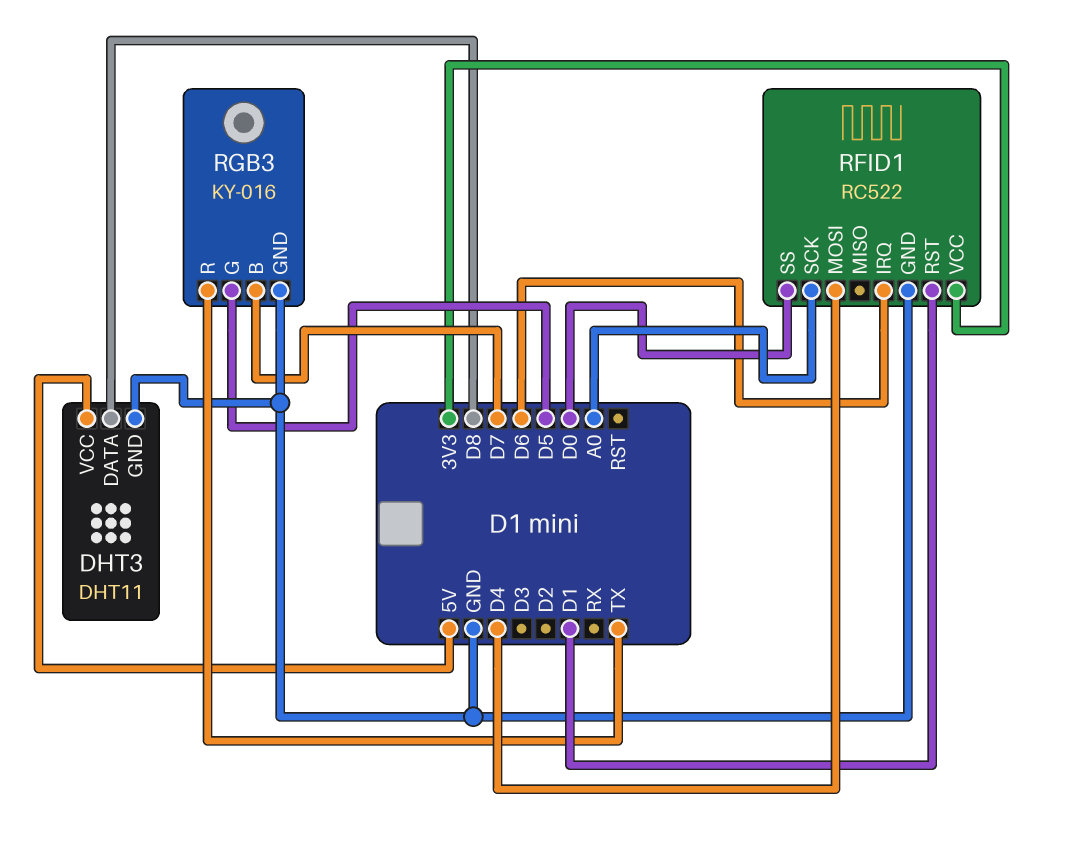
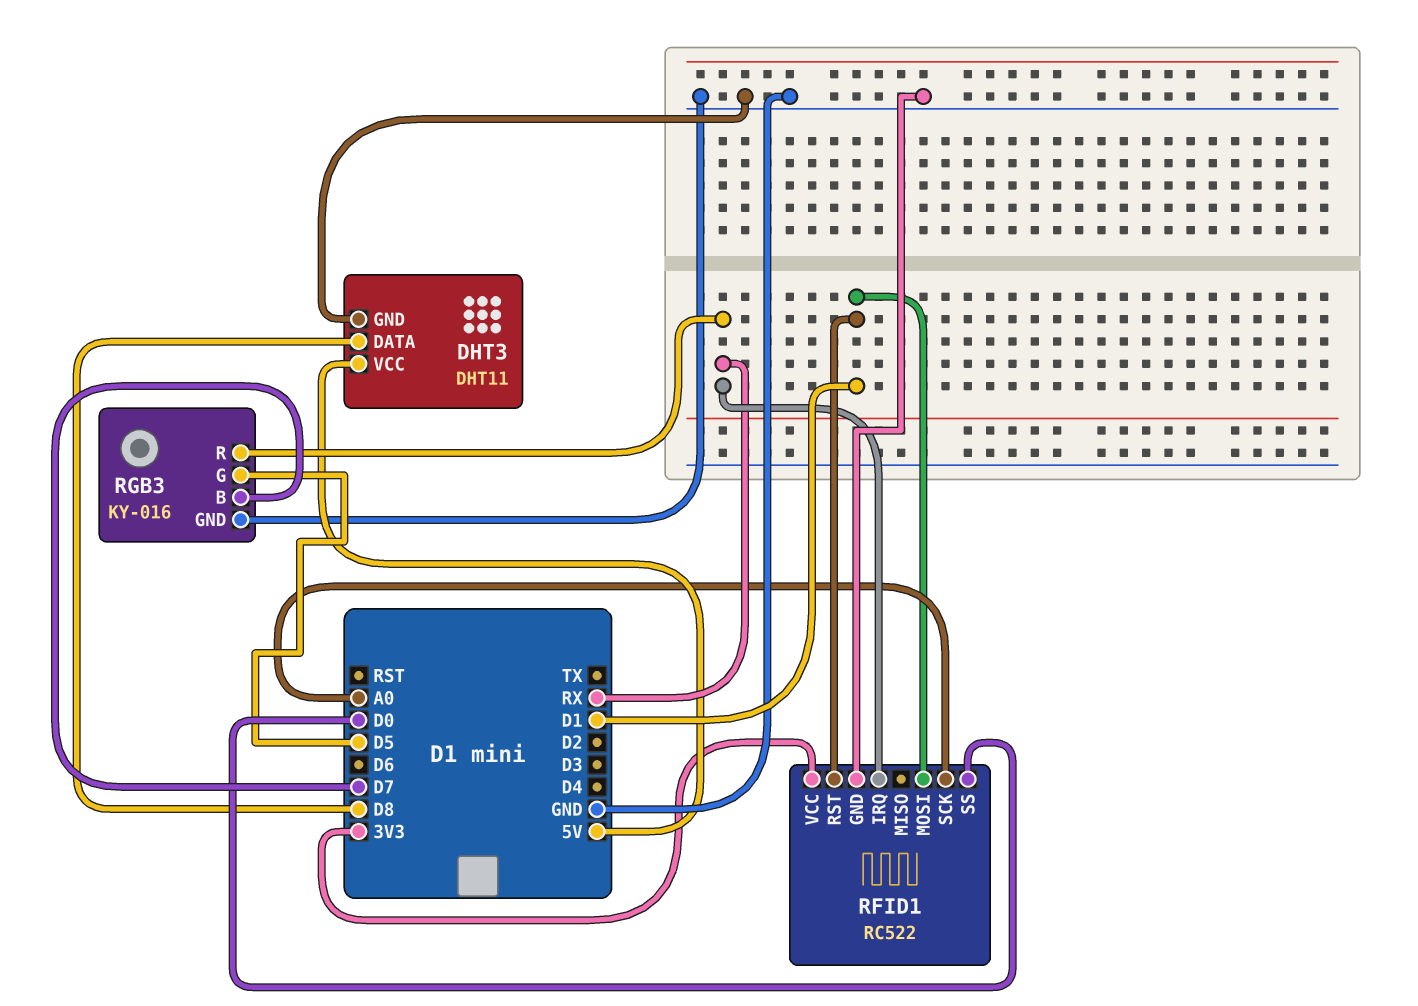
RFID1 pin IRQ: D6 -> RX
RFID1 pin MOSI: D4 -> D1
RGB3 pin R: TX -> RX

